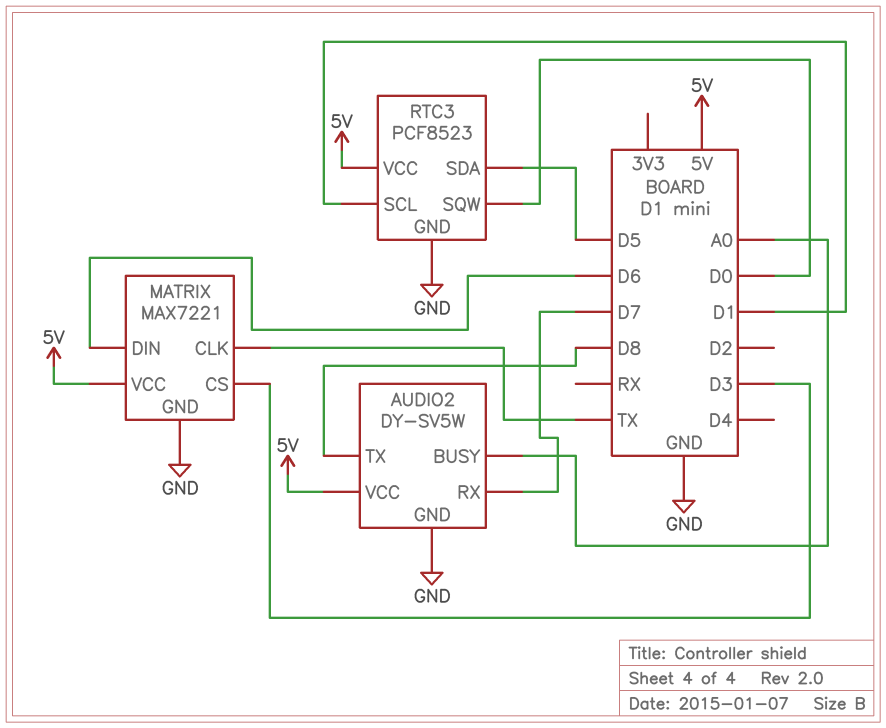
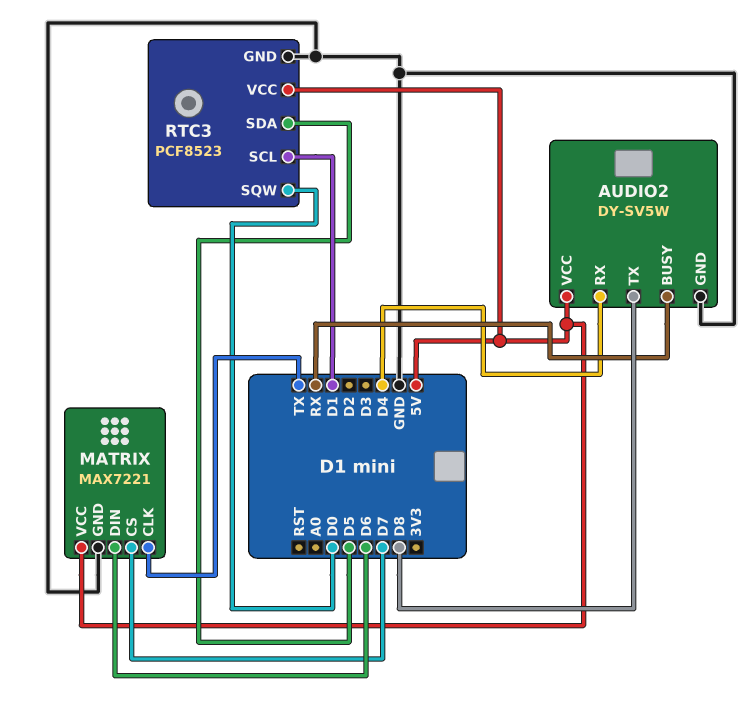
AUDIO2 pin BUSY: A0 -> RX
AUDIO2 pin RX: D7 -> D4
MATRIX pin CS: D3 -> D7

